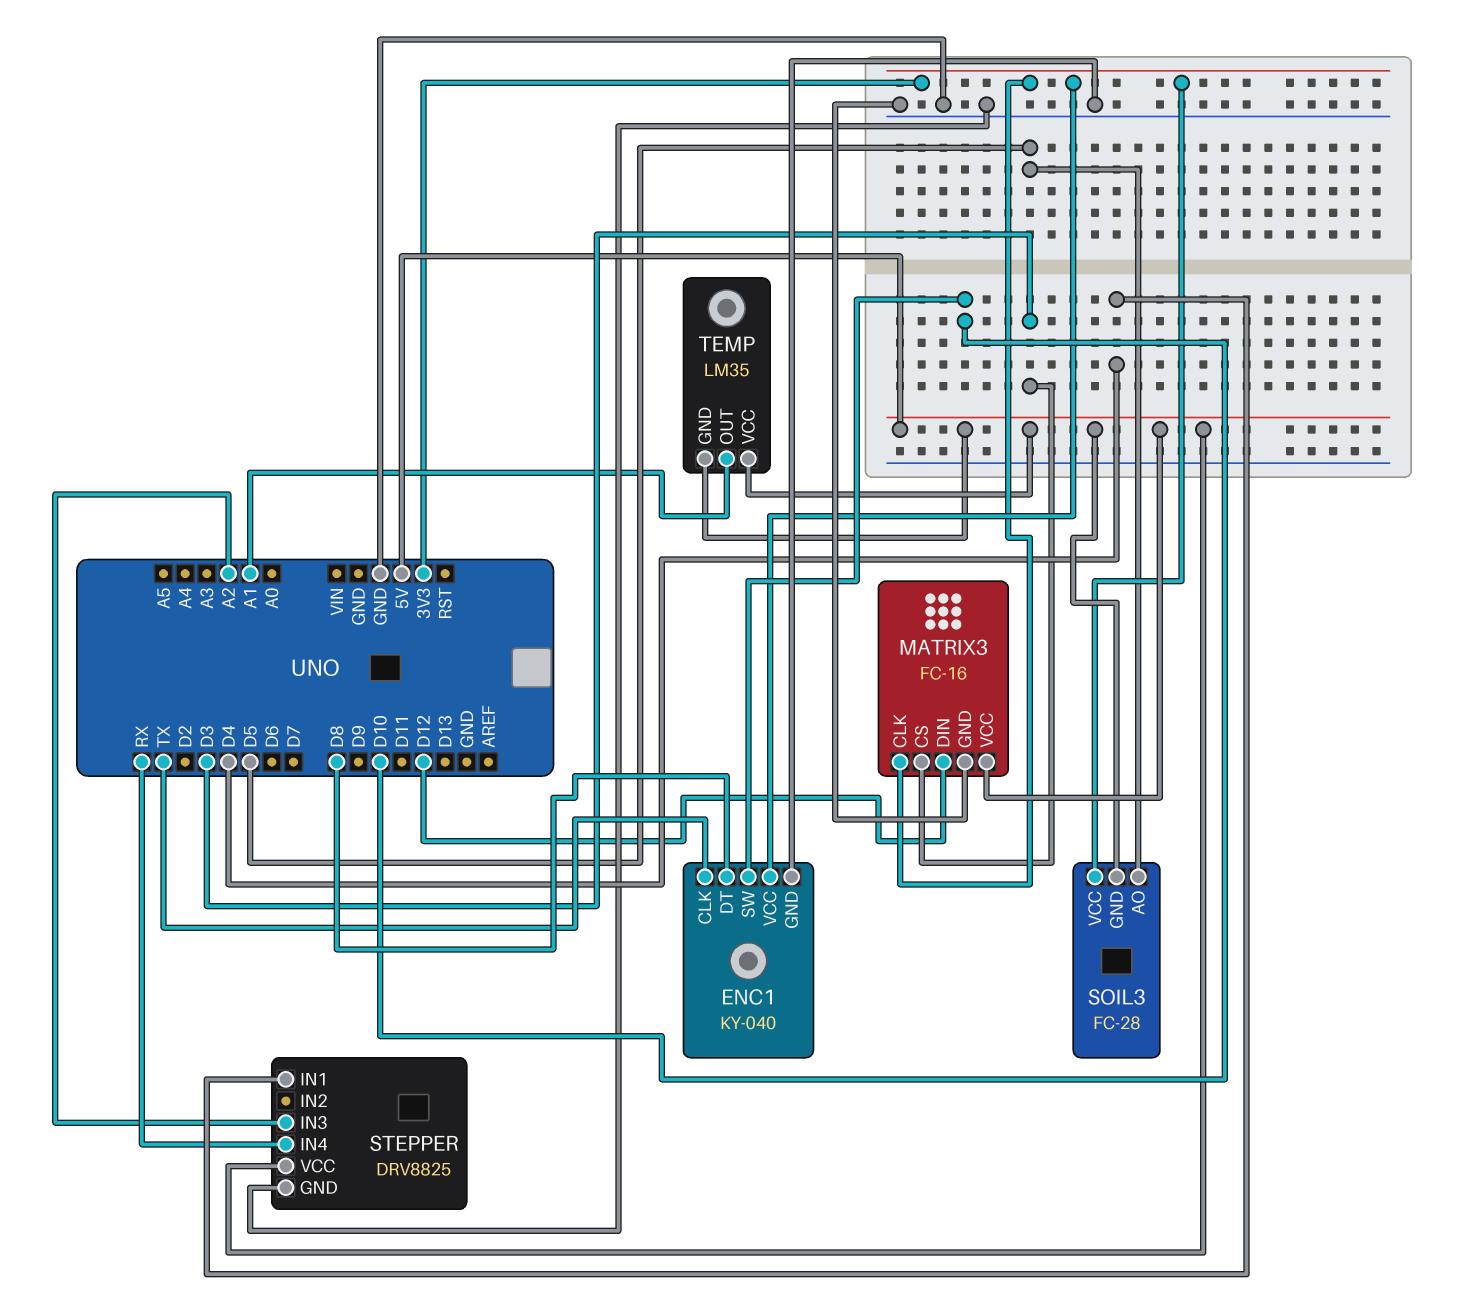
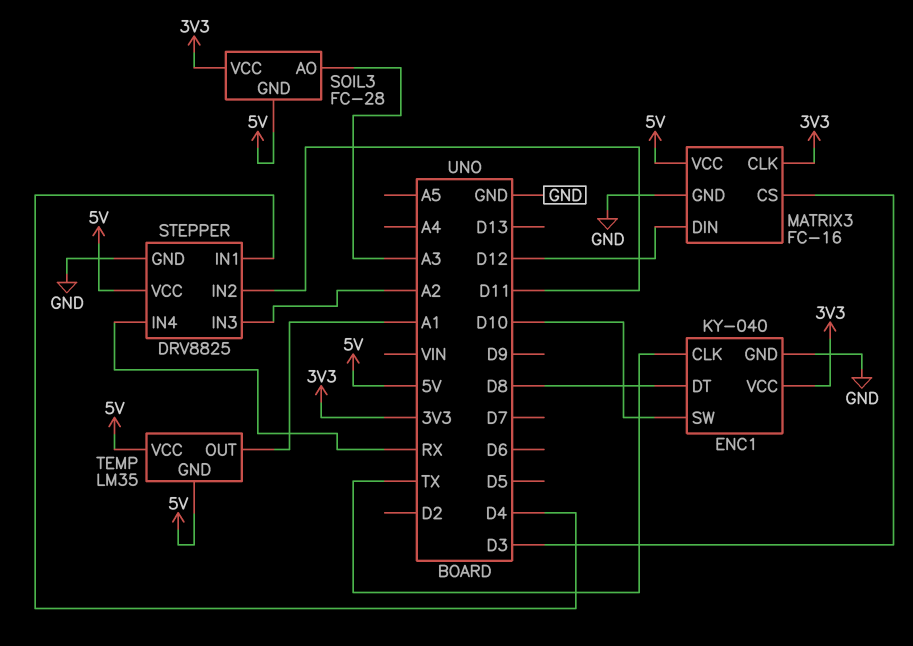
SOIL3 pin AO: D5 -> A3
STEPPER pin IN2: none -> D11

